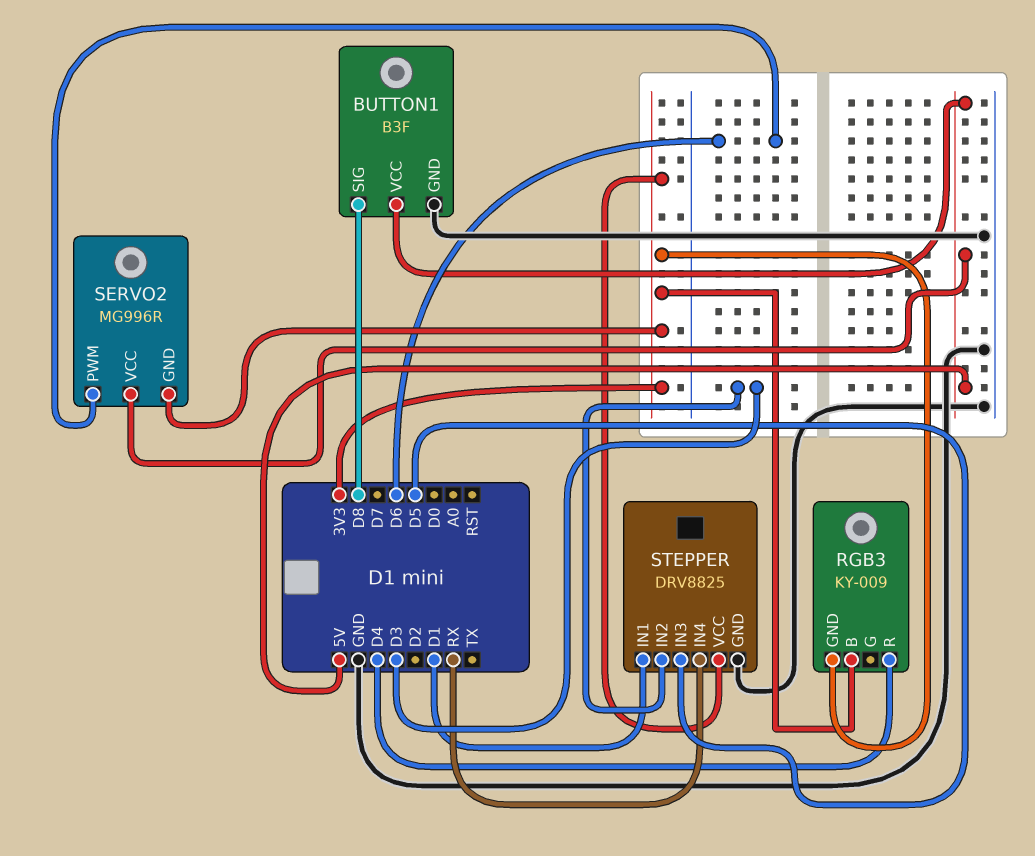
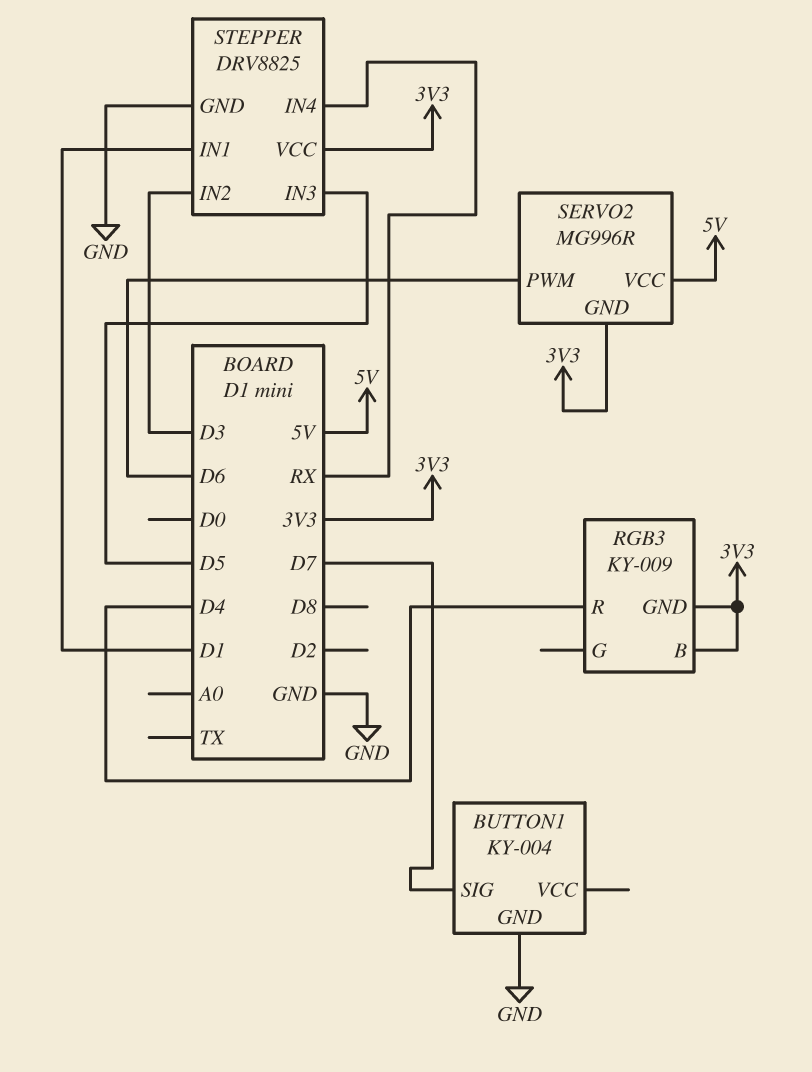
BUTTON1: B3F -> KY-004
BUTTON1 pin SIG: D8 -> D7
BUTTON1 pin VCC: 5V -> none

